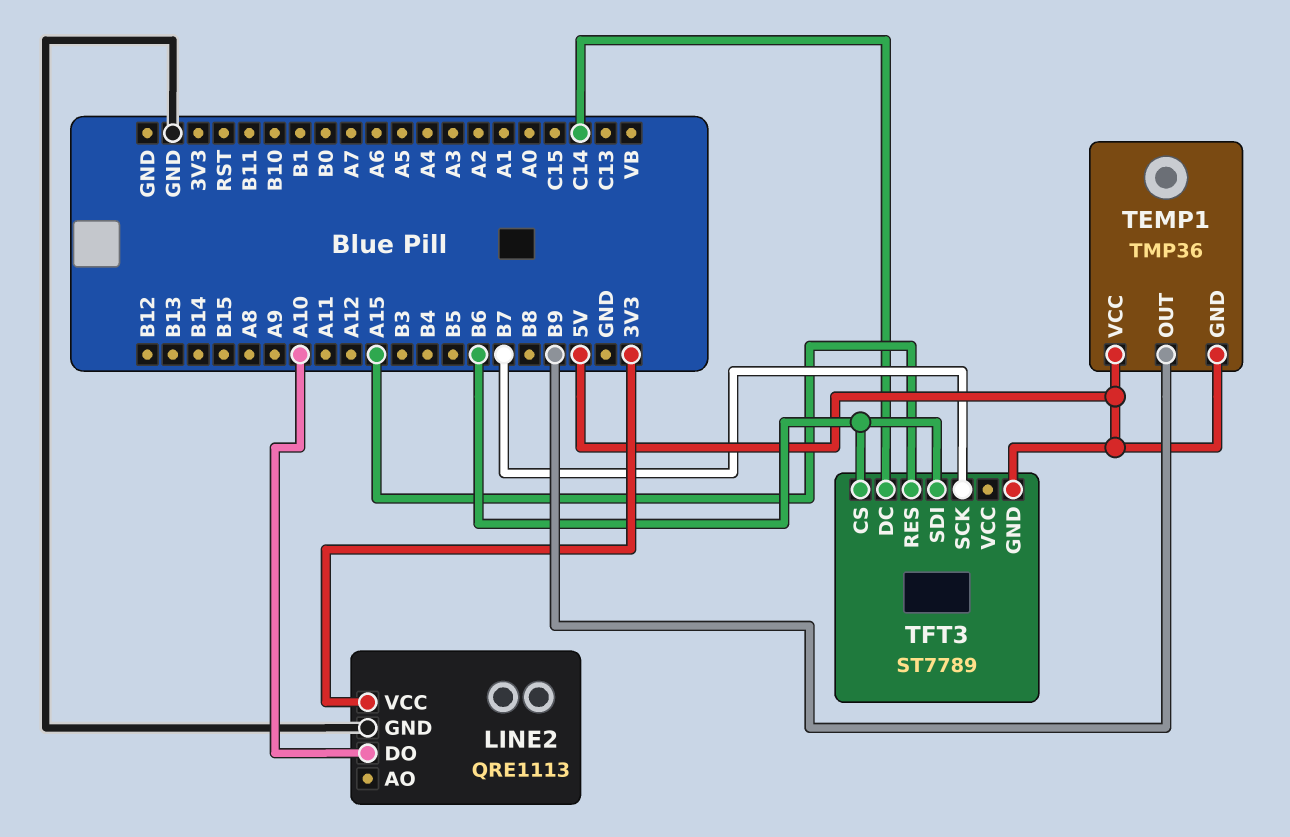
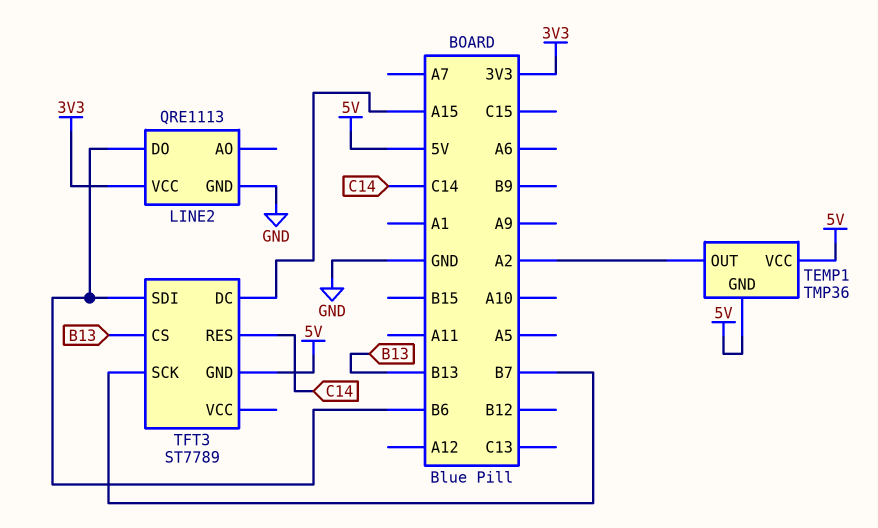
LINE2 pin DO: A10 -> B6
TEMP1 pin OUT: B9 -> A2
TFT3 pin CS: B6 -> B13
TFT3 pin DC: C14 -> A15
TFT3 pin RES: A15 -> C14

